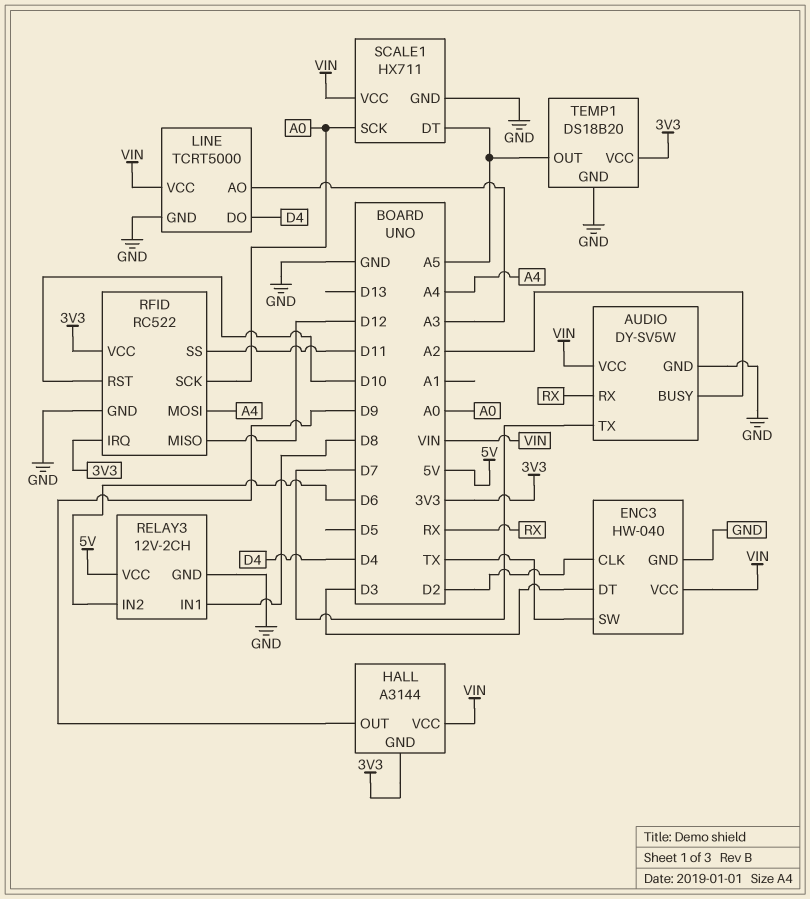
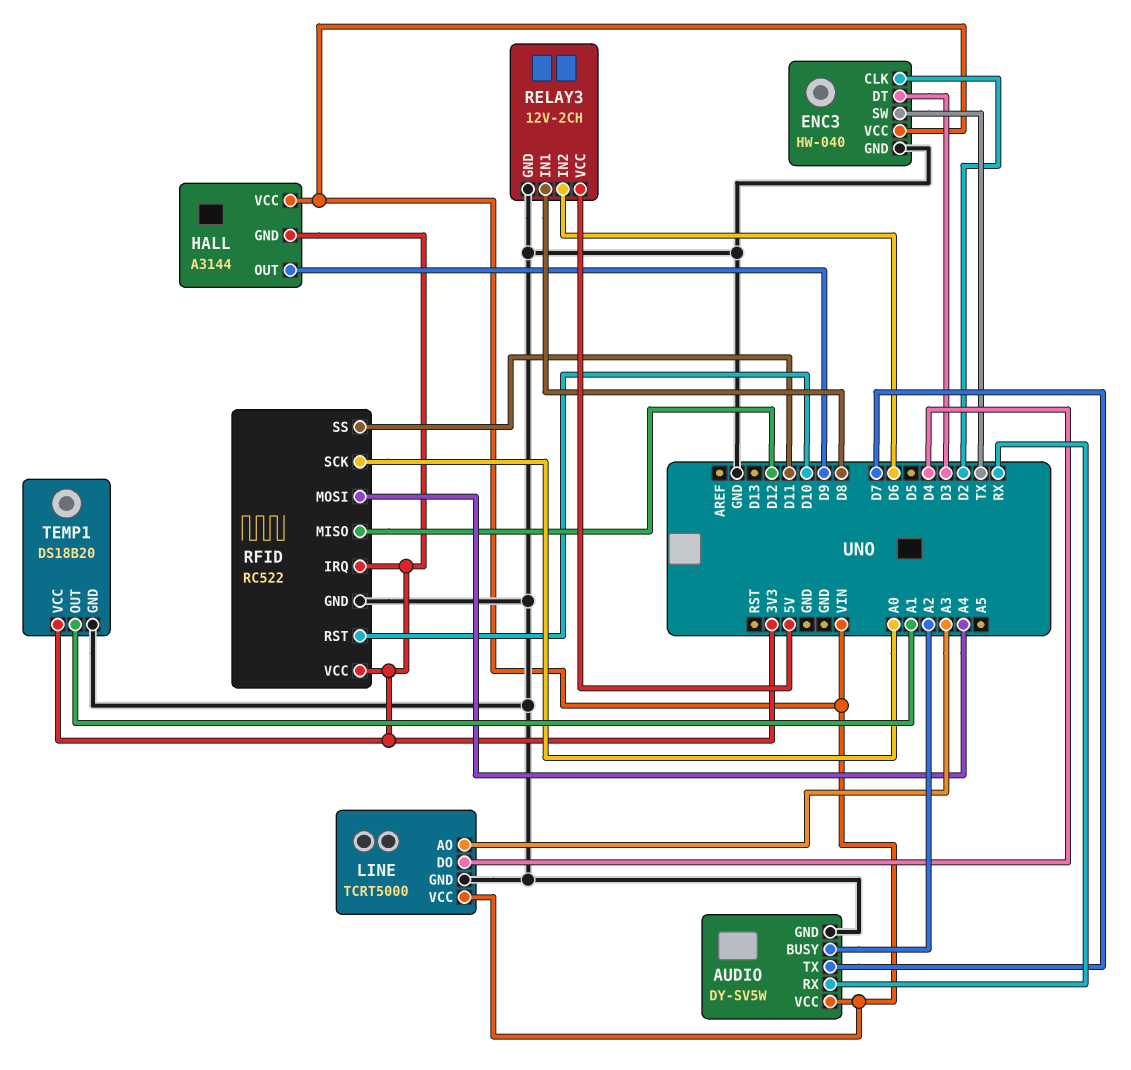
SCALE1: HX711 -> none
SCALE1 pin DT: A5 -> none
SCALE1 pin GND: GND -> none
SCALE1 pin SCK: A0 -> none
SCALE1 pin VCC: VIN -> none
TEMP1 pin OUT: A5 -> A1

